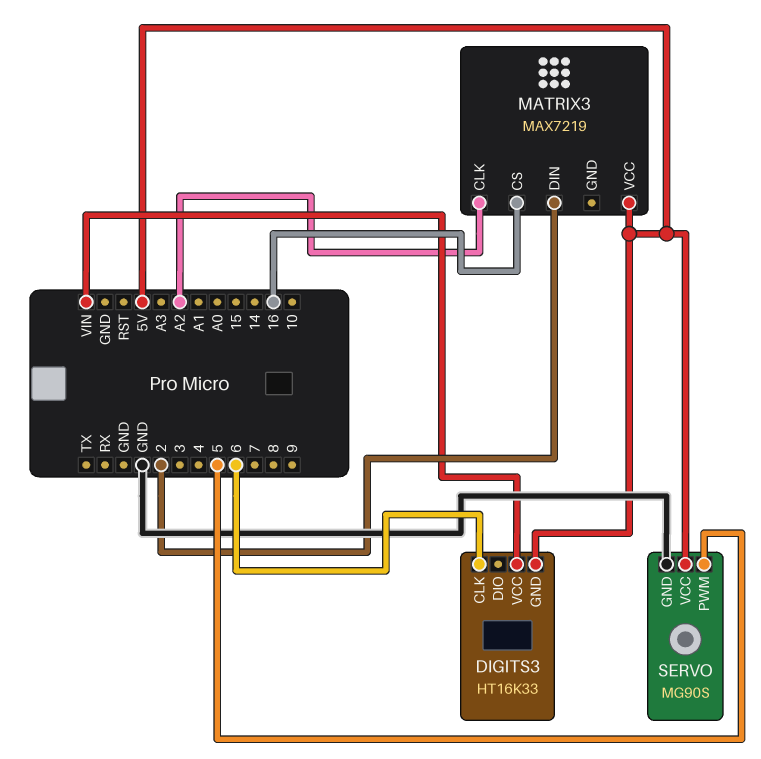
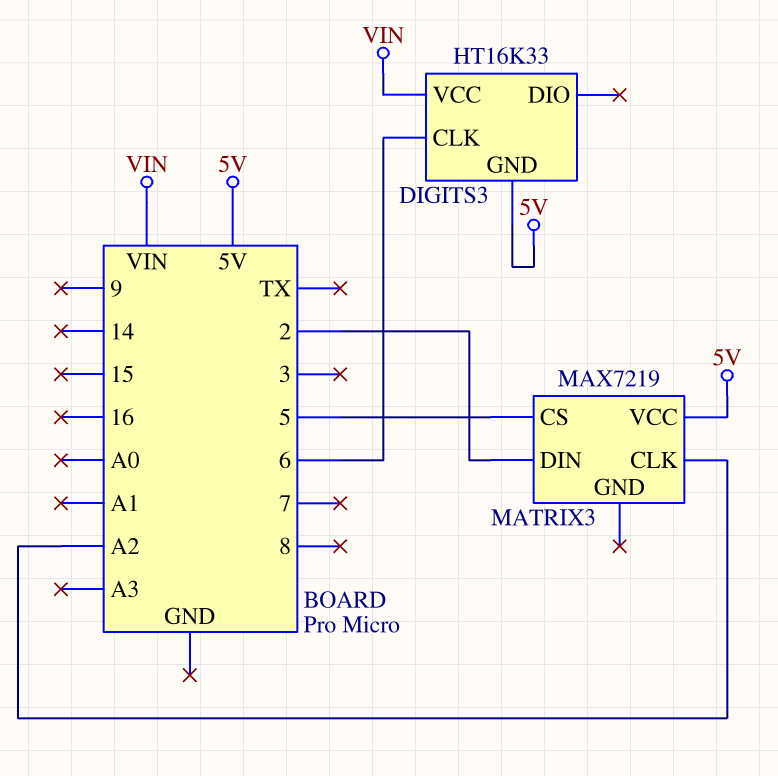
MATRIX3 pin CS: 16 -> 5
SERVO: MG90S -> none
SERVO pin GND: GND -> none
SERVO pin PWM: 5 -> none
SERVO pin VCC: 5V -> none

